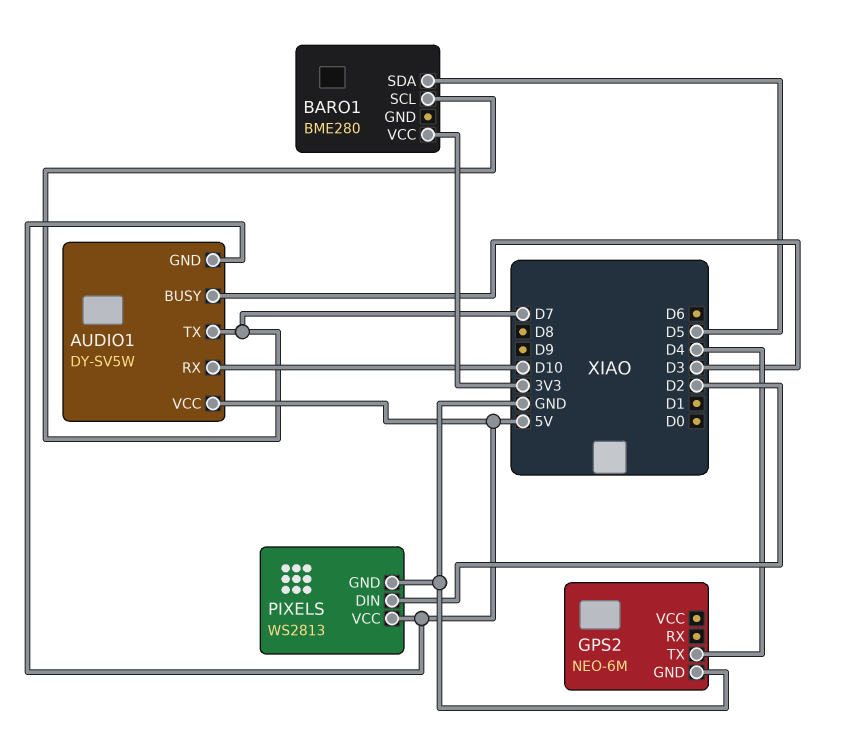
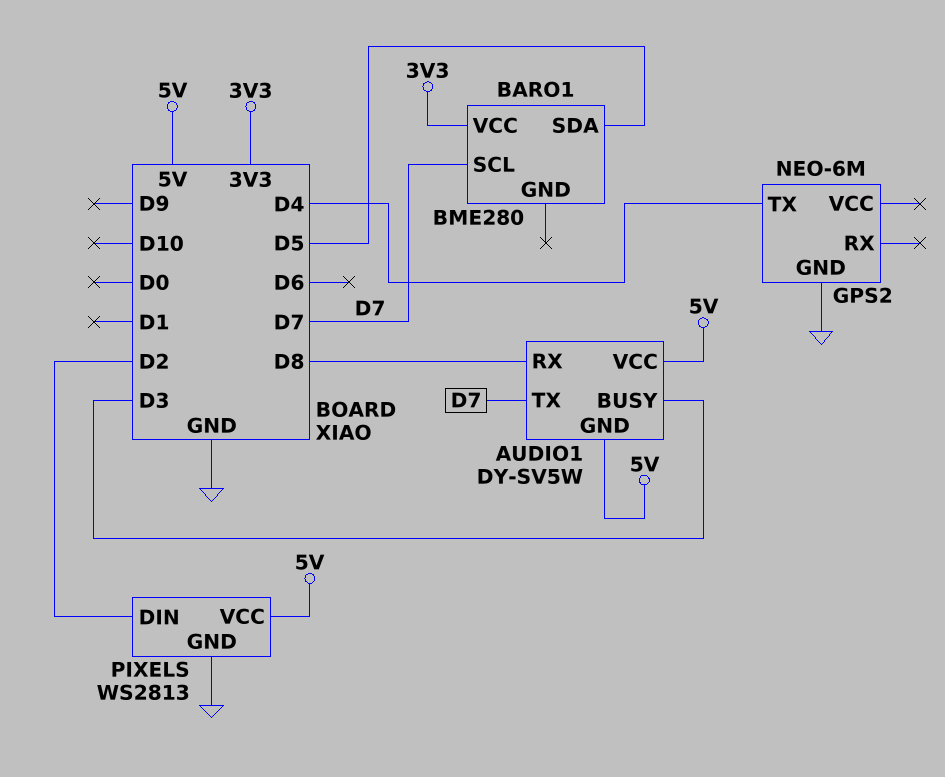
AUDIO1 pin RX: D10 -> D8

